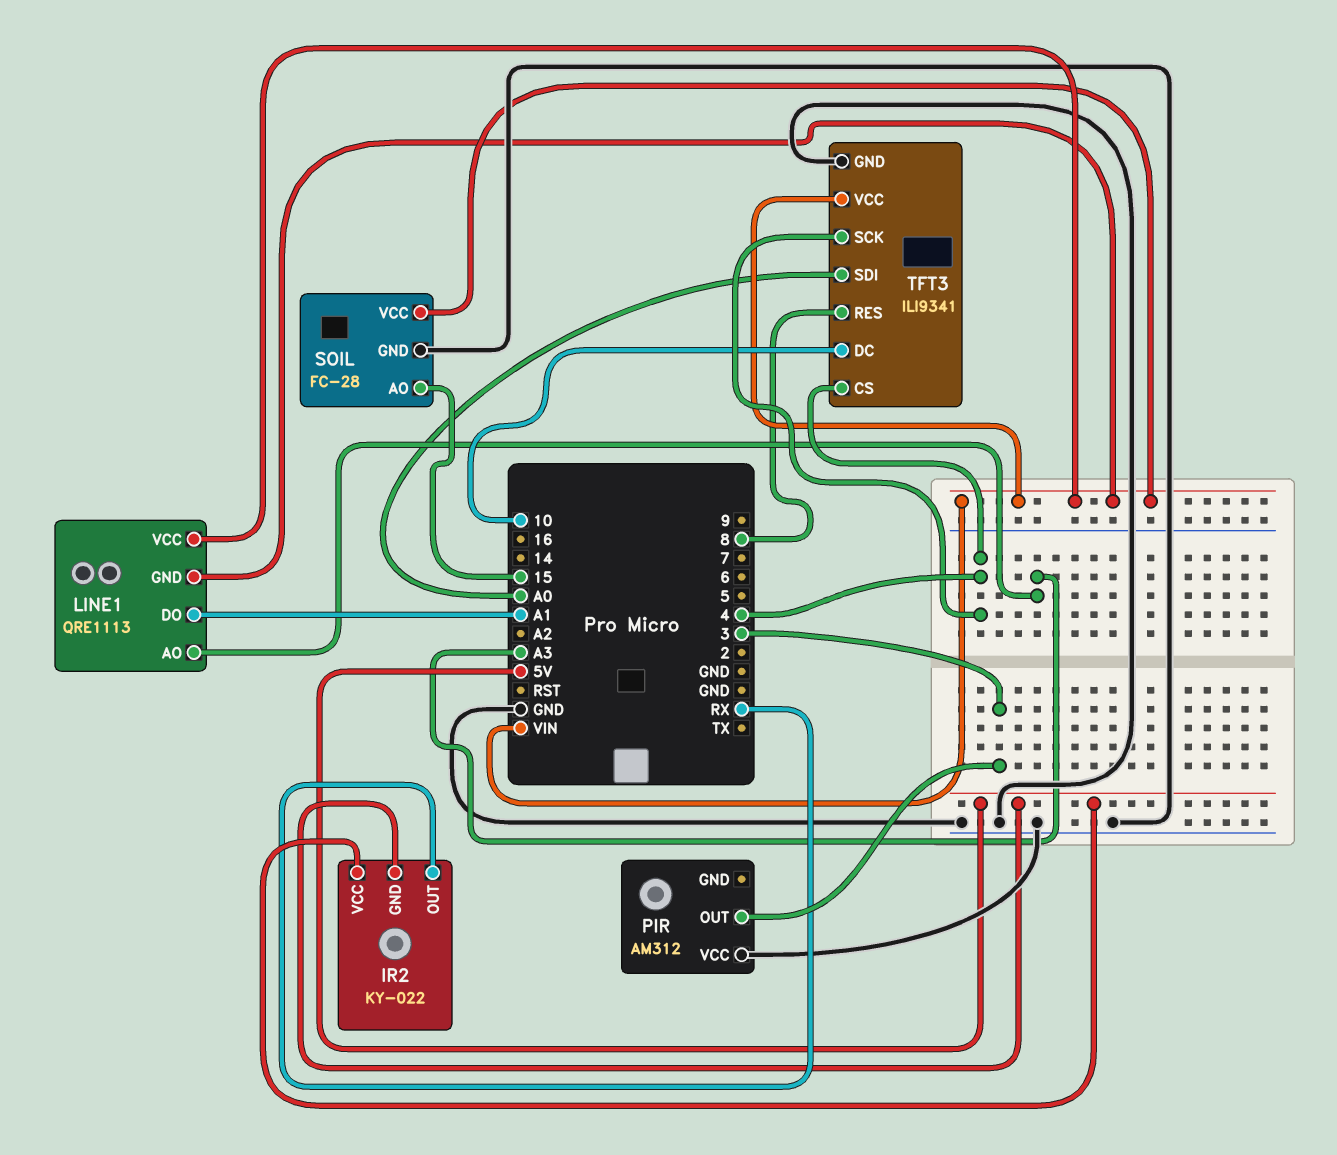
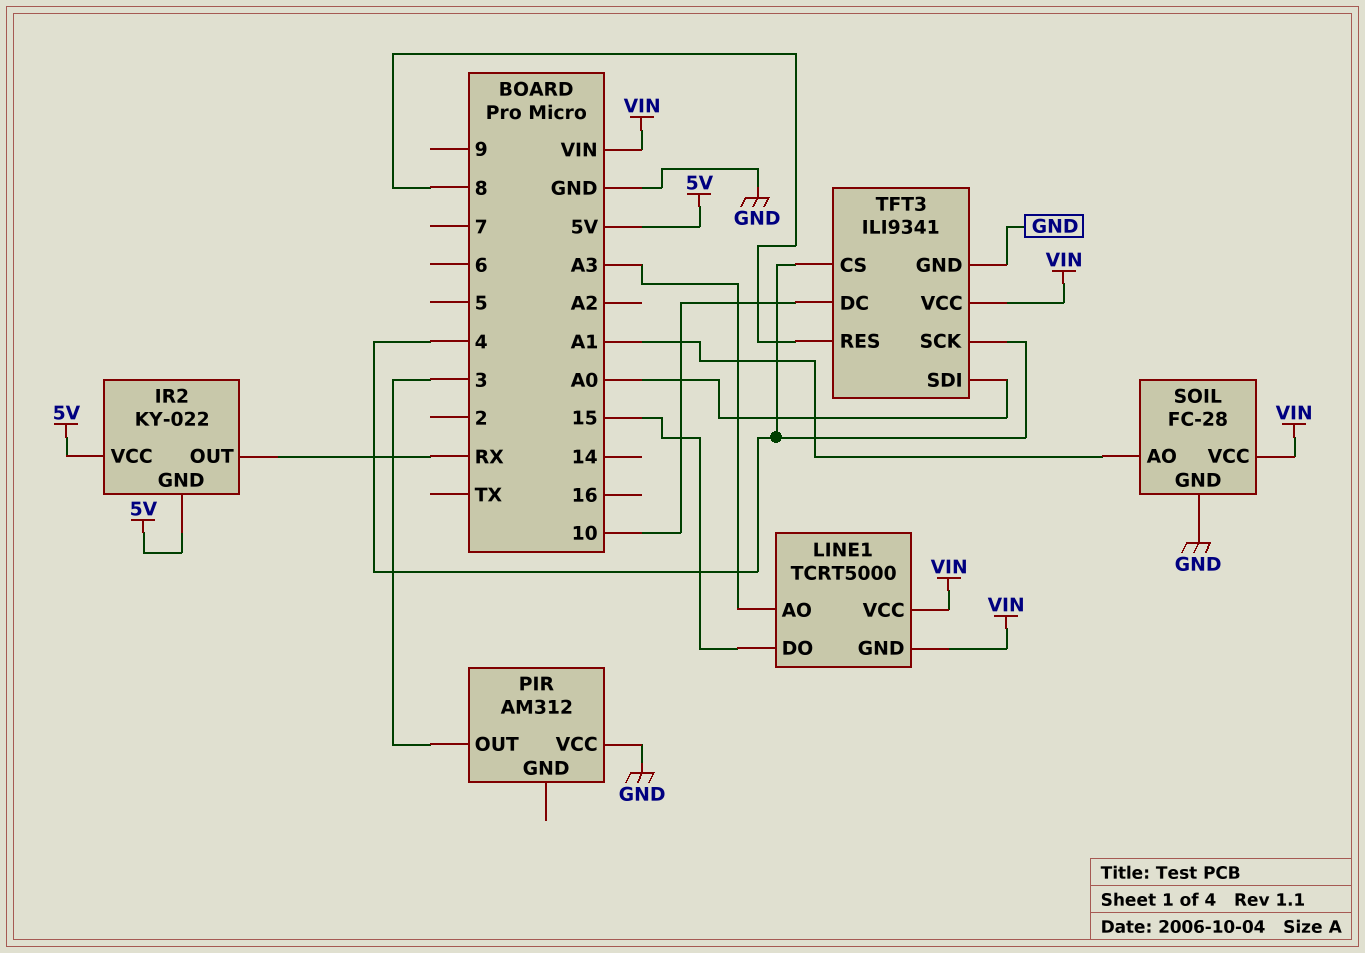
LINE1: QRE1113 -> TCRT5000
LINE1 pin DO: A1 -> 15
SOIL pin AO: 15 -> A1

